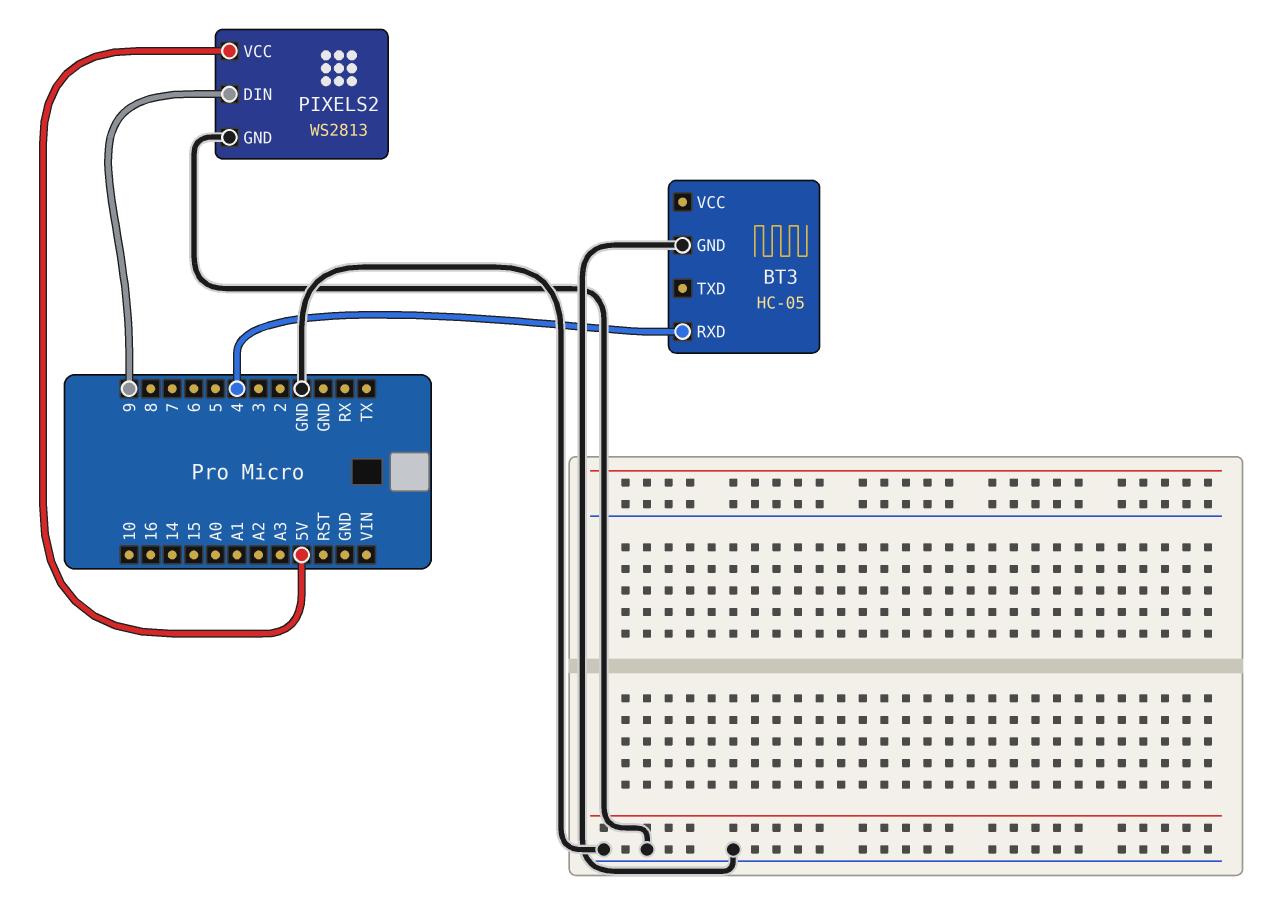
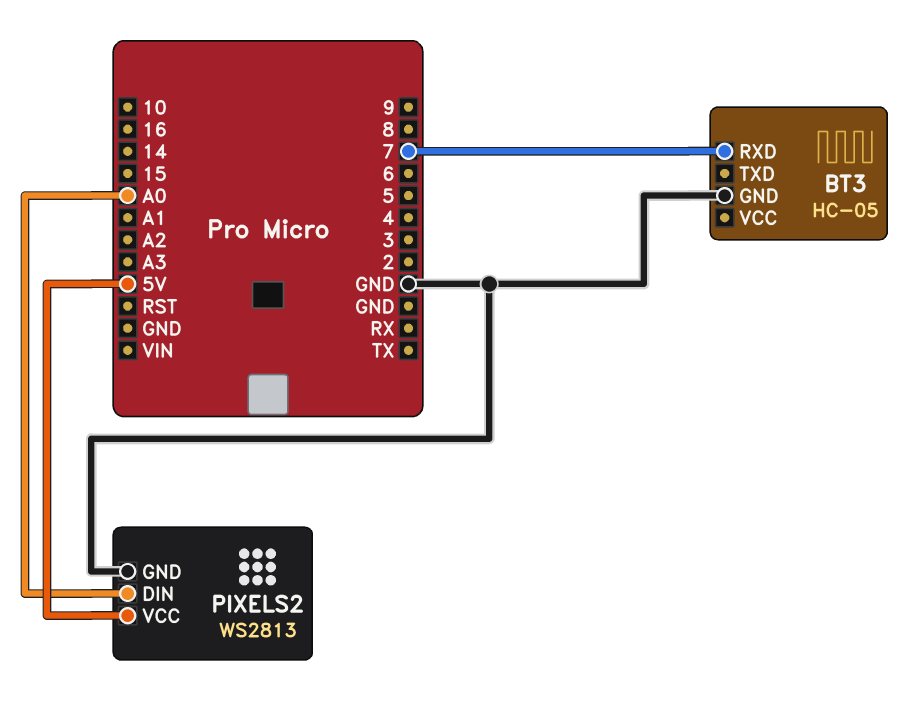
BT3 pin RXD: 4 -> 7
PIXELS2 pin DIN: 9 -> A0

